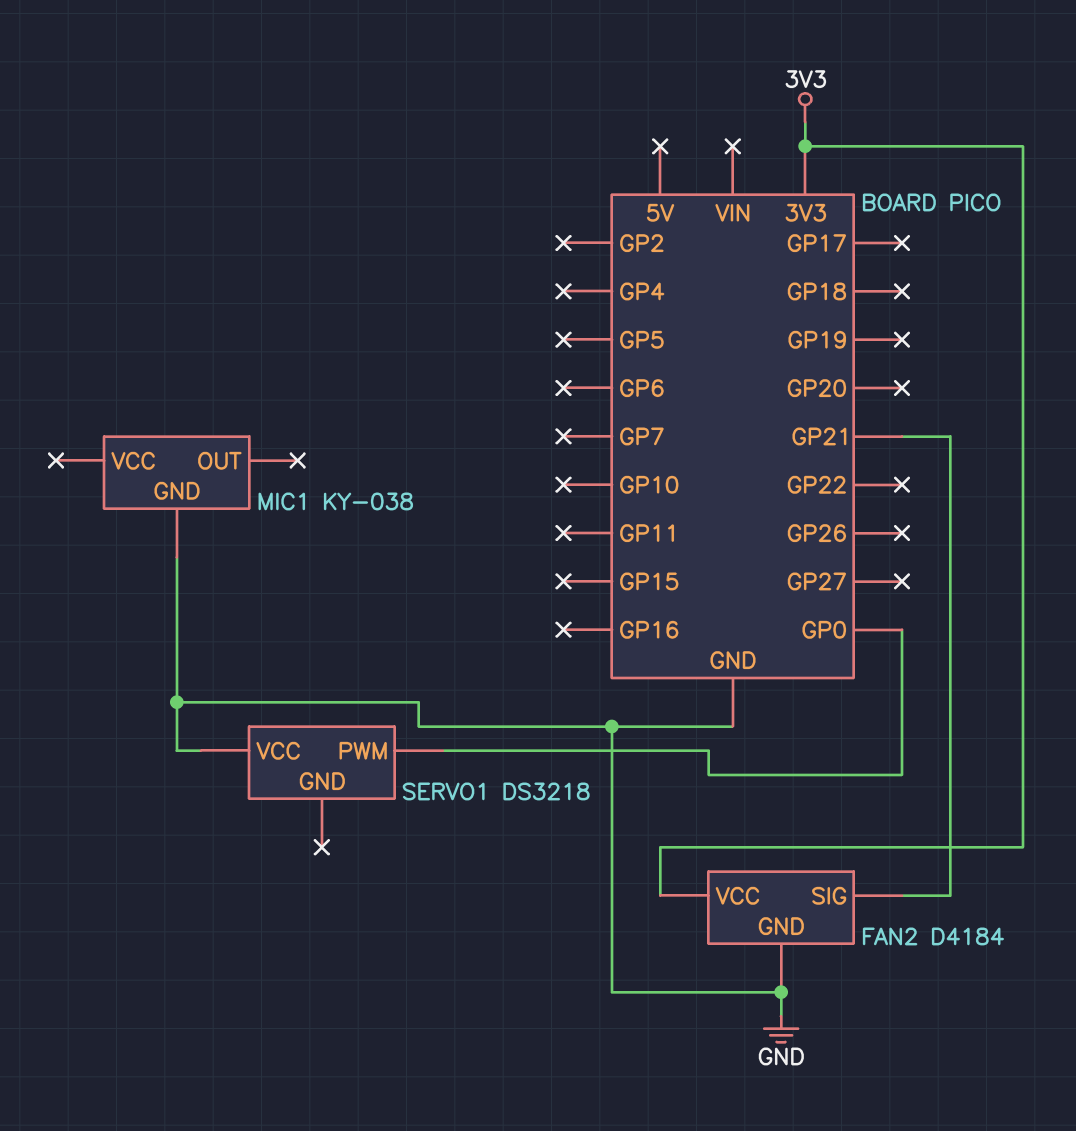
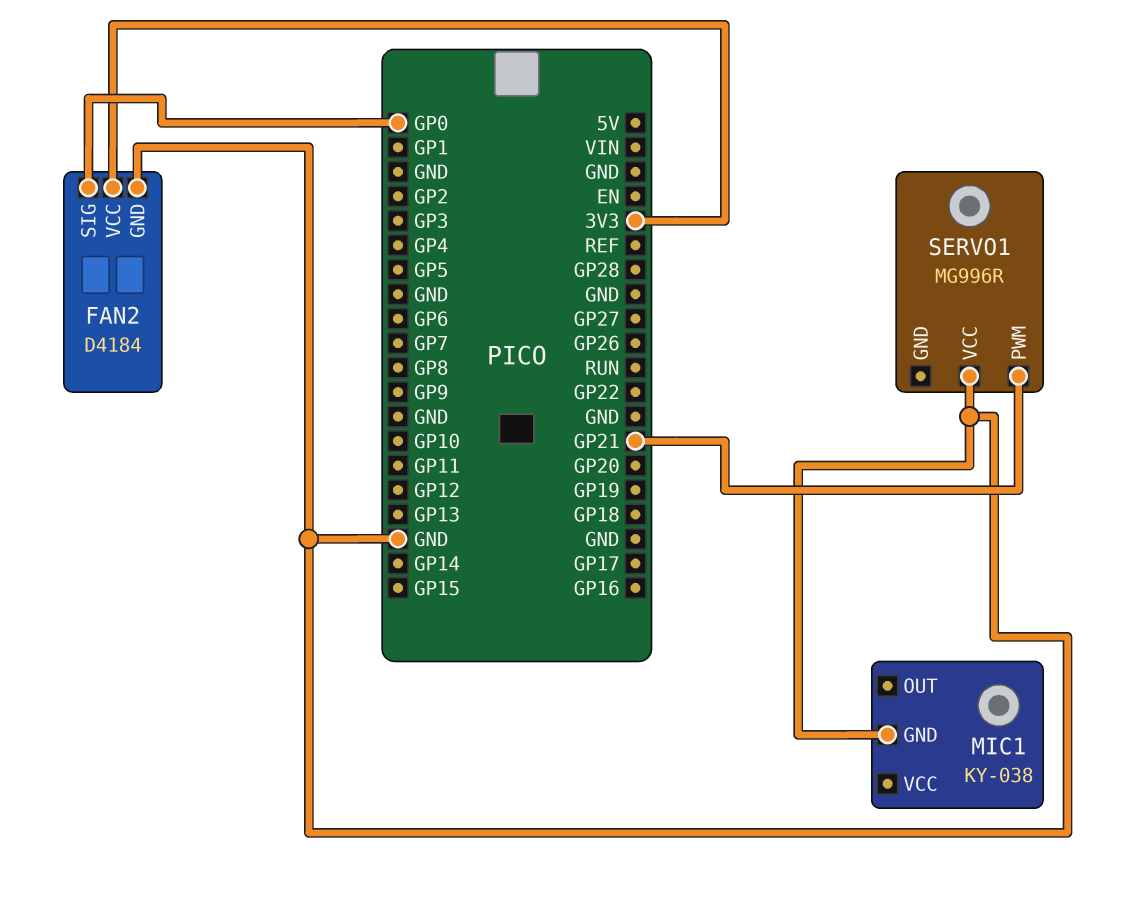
FAN2 pin SIG: GP21 -> GP0
SERVO1: DS3218 -> MG996R
SERVO1 pin PWM: GP0 -> GP21

